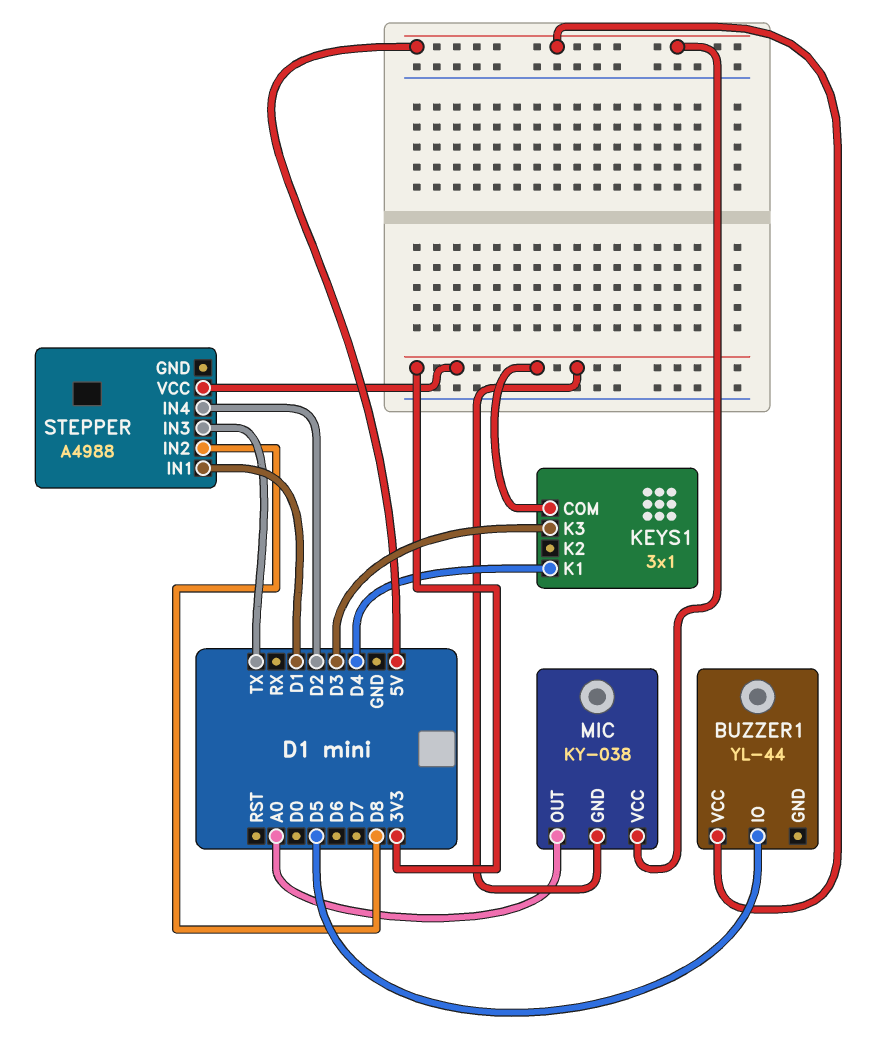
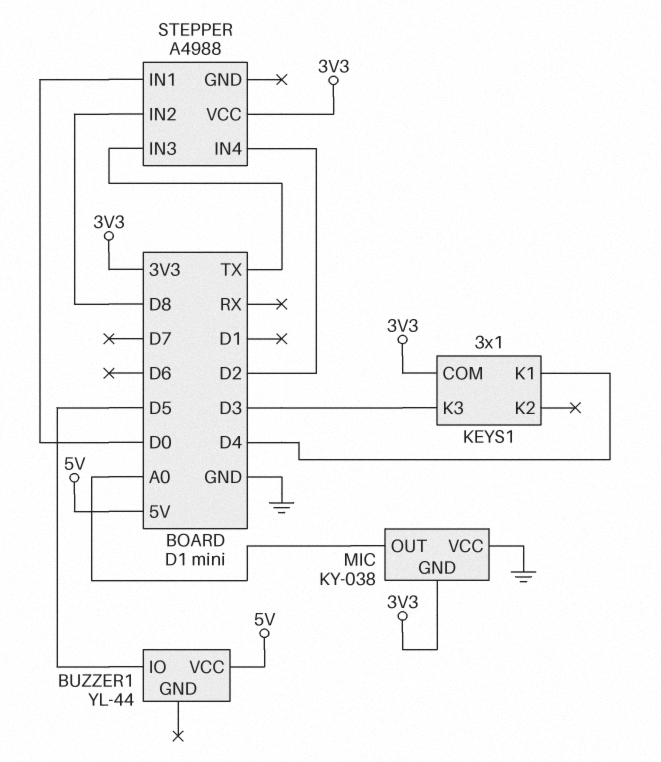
MIC pin VCC: 5V -> GND
STEPPER pin IN1: D1 -> D0

